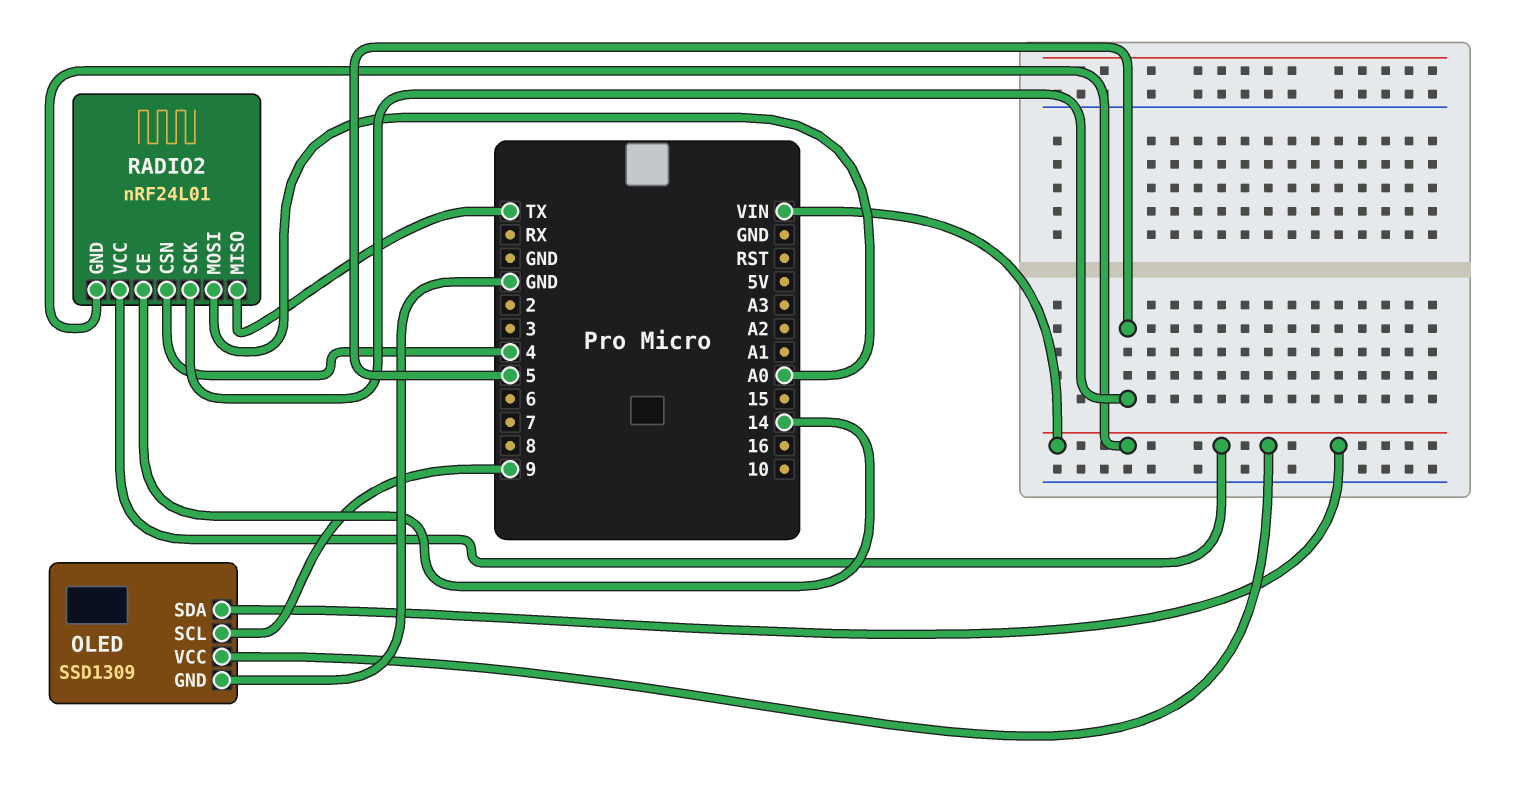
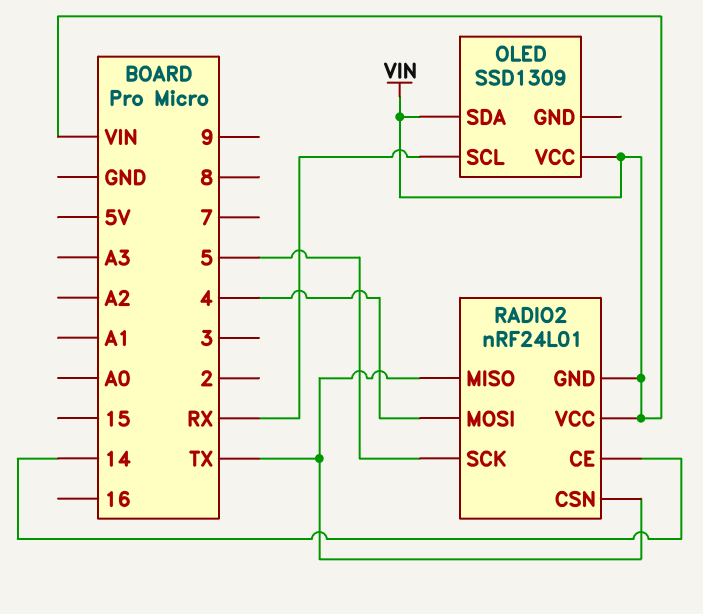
OLED pin GND: GND -> none
OLED pin SCL: 9 -> RX
RADIO2 pin CSN: 4 -> TX
RADIO2 pin MOSI: A0 -> 4

